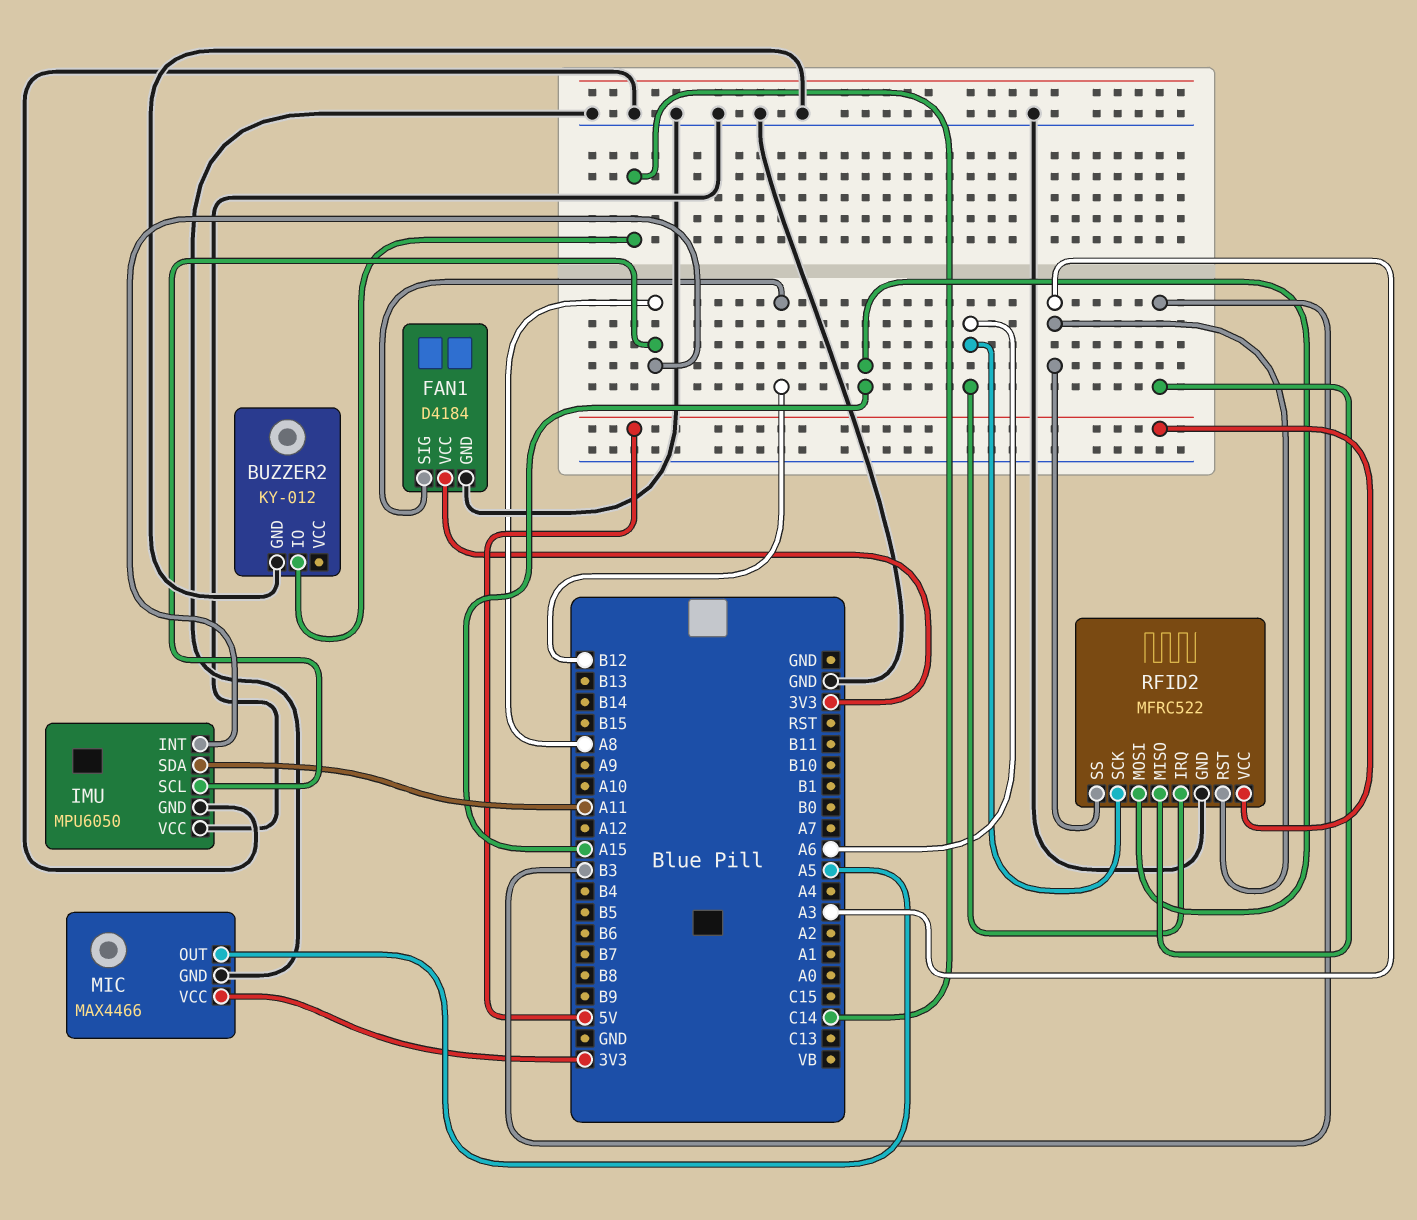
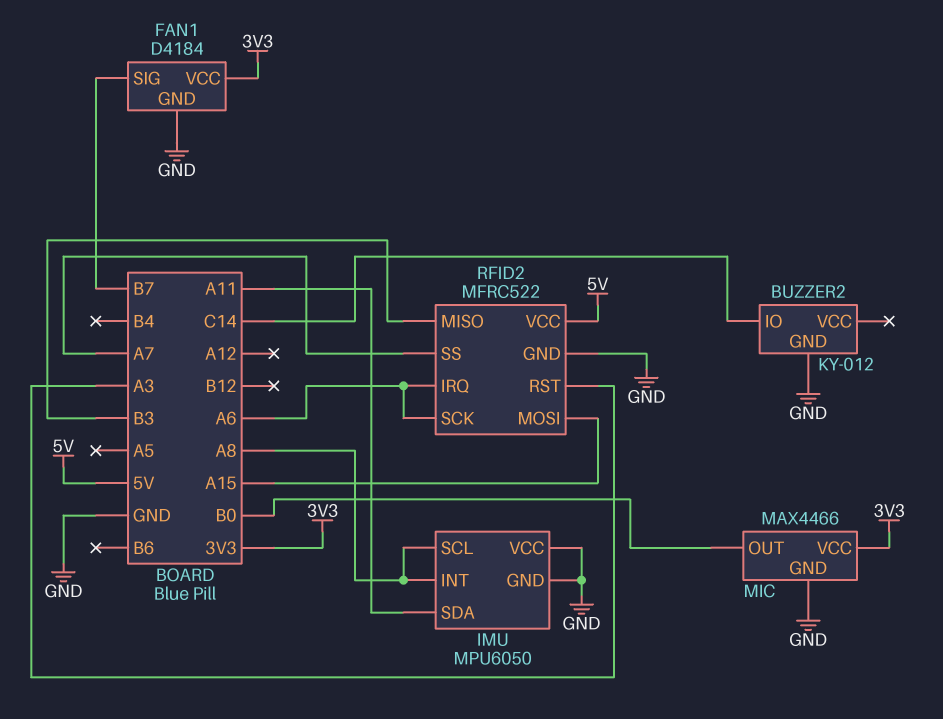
FAN1 pin SIG: B12 -> B7
MIC pin OUT: A5 -> B0
RFID2 pin SS: A3 -> A7

